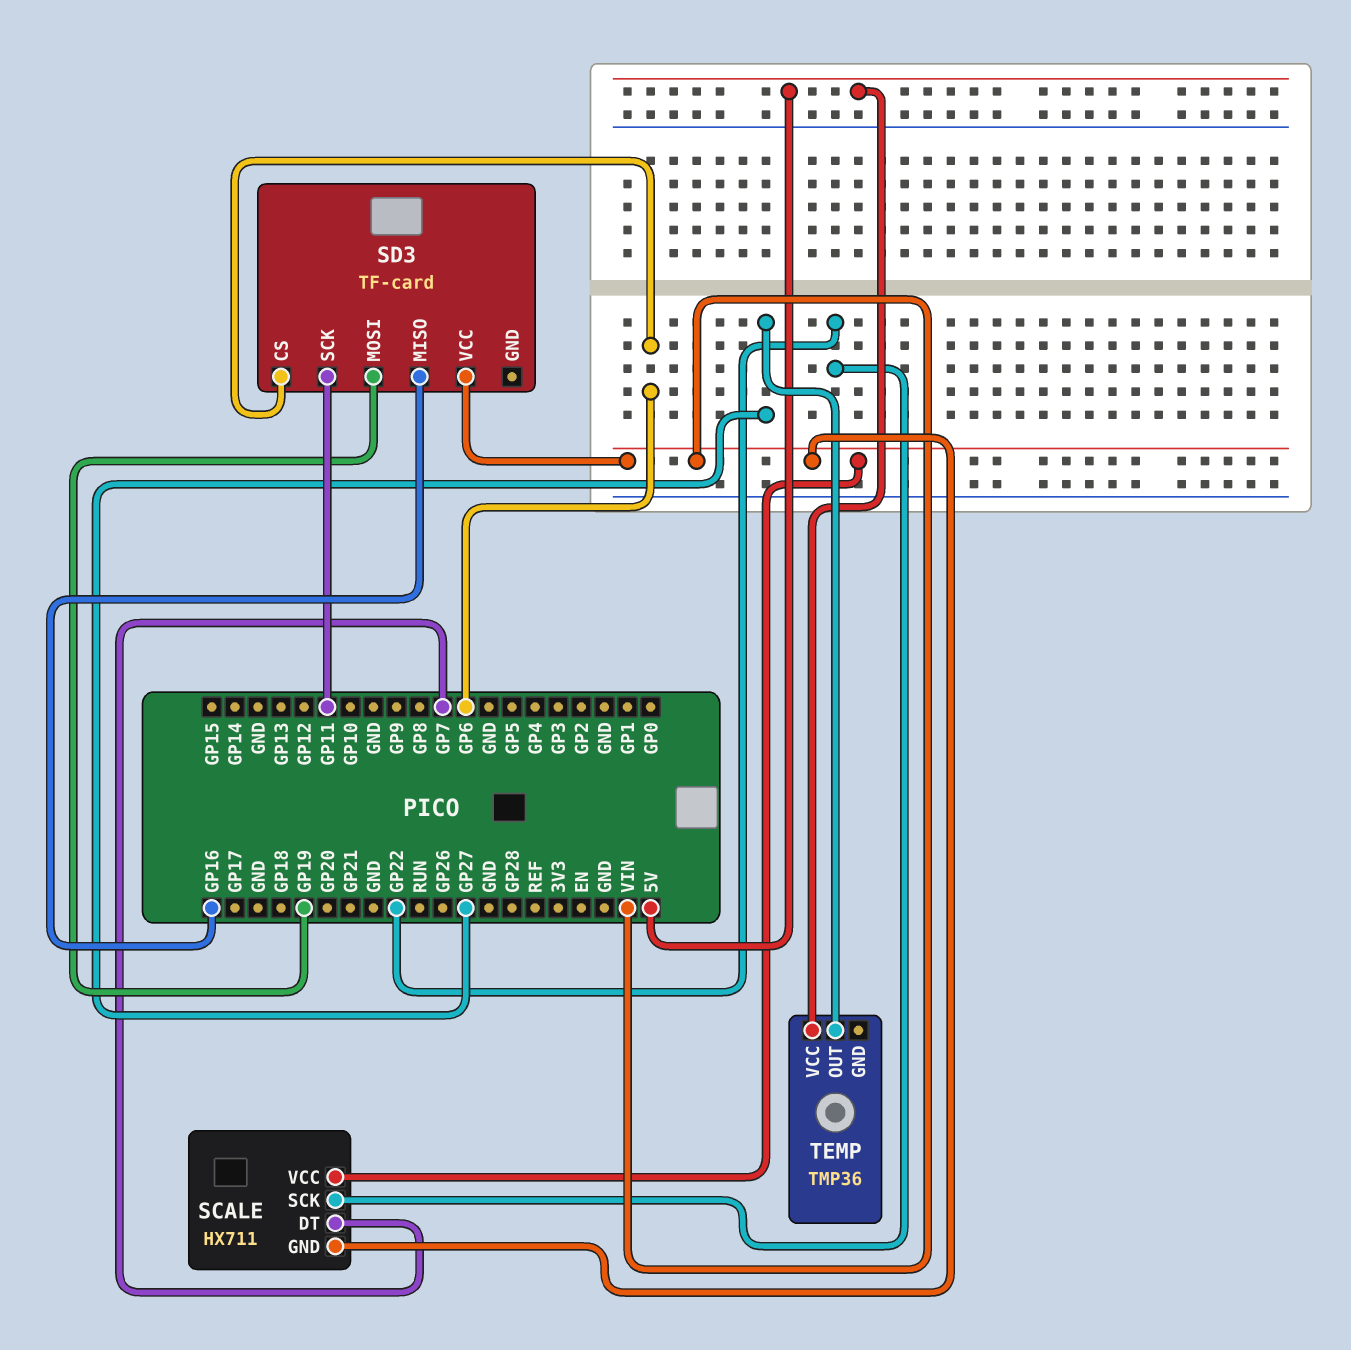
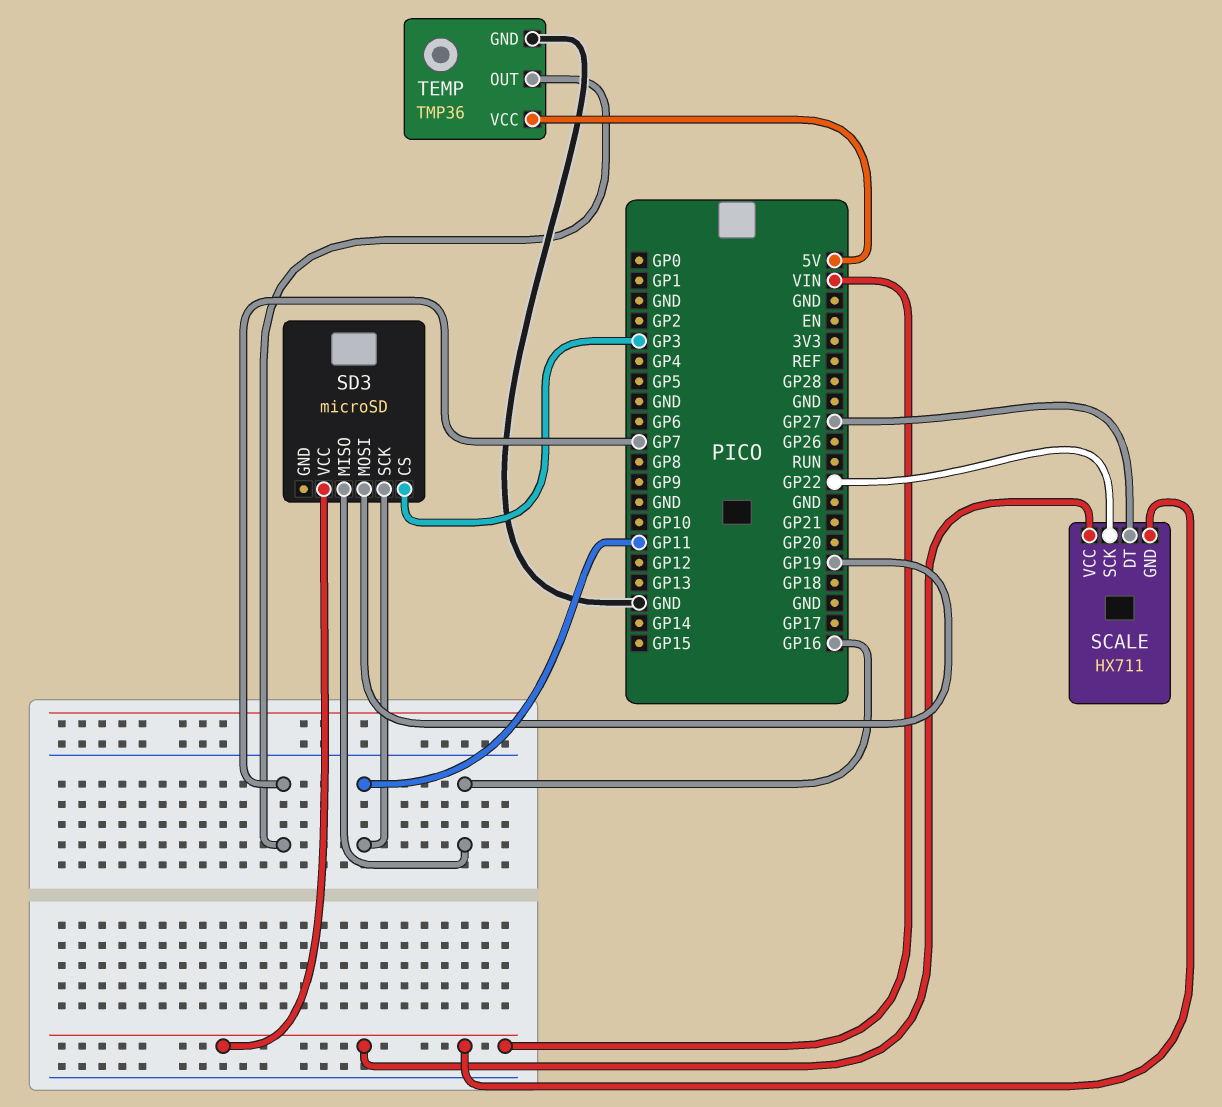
SCALE pin DT: GP7 -> GP27
SD3: TF-card -> microSD
SD3 pin CS: GP6 -> GP3
TEMP pin GND: none -> GND
TEMP pin OUT: GP27 -> GP7

